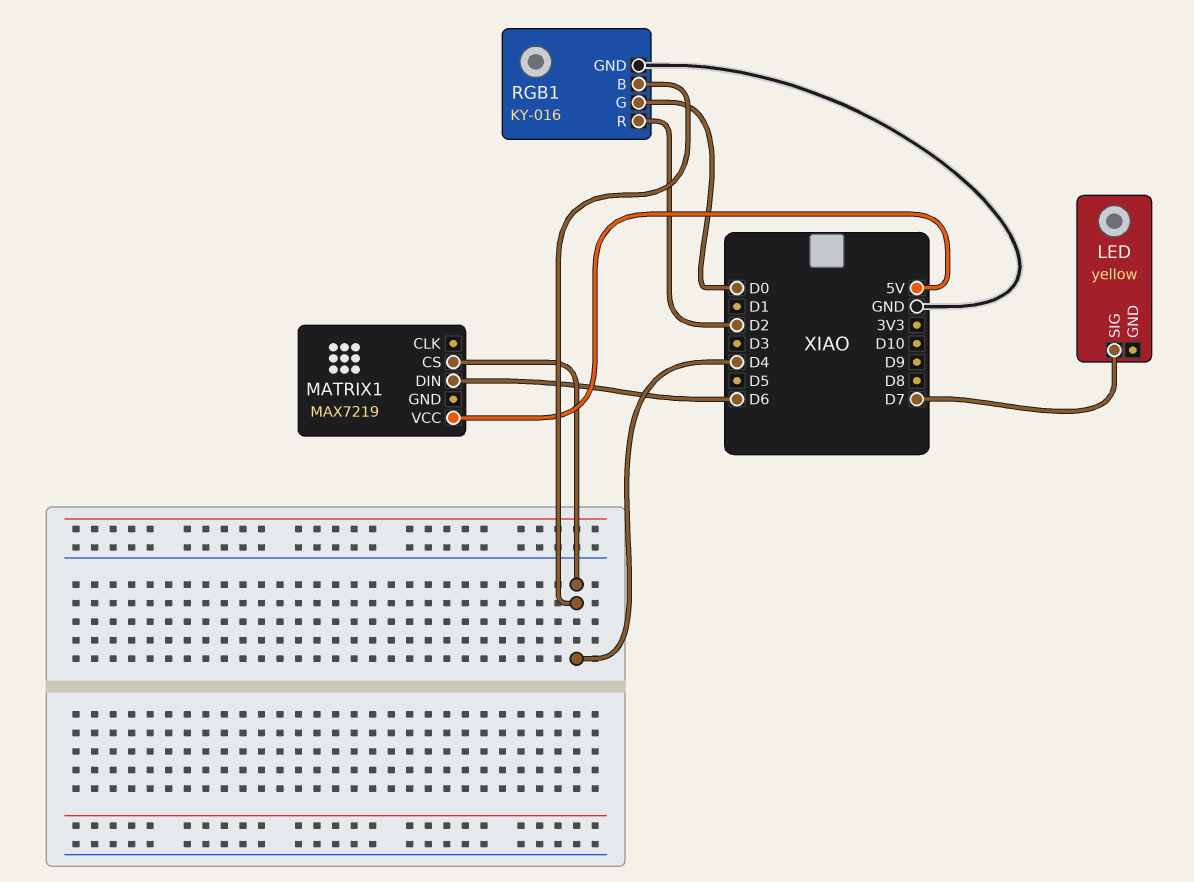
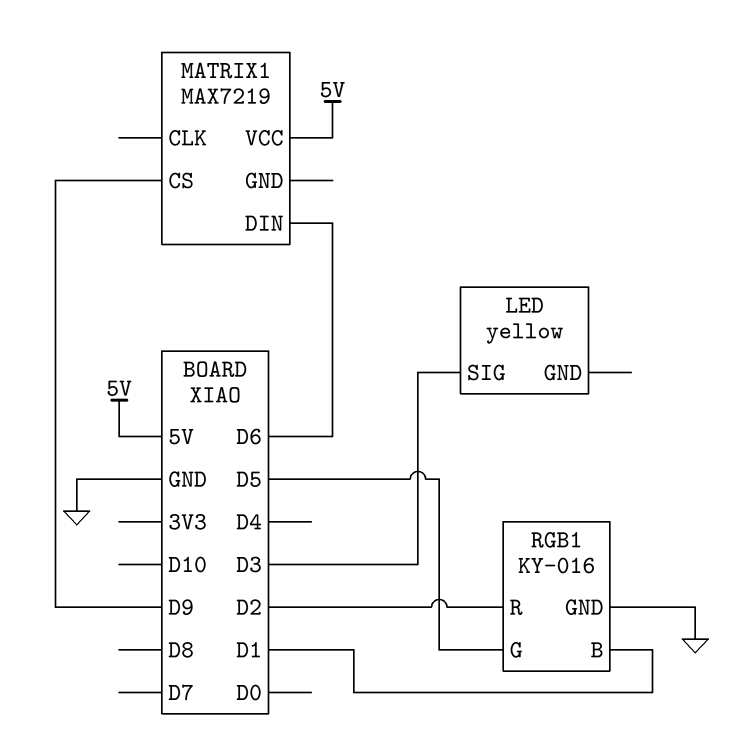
LED pin SIG: D7 -> D3
MATRIX1 pin CS: D4 -> D9
RGB1 pin B: D4 -> D1
RGB1 pin G: D0 -> D5

